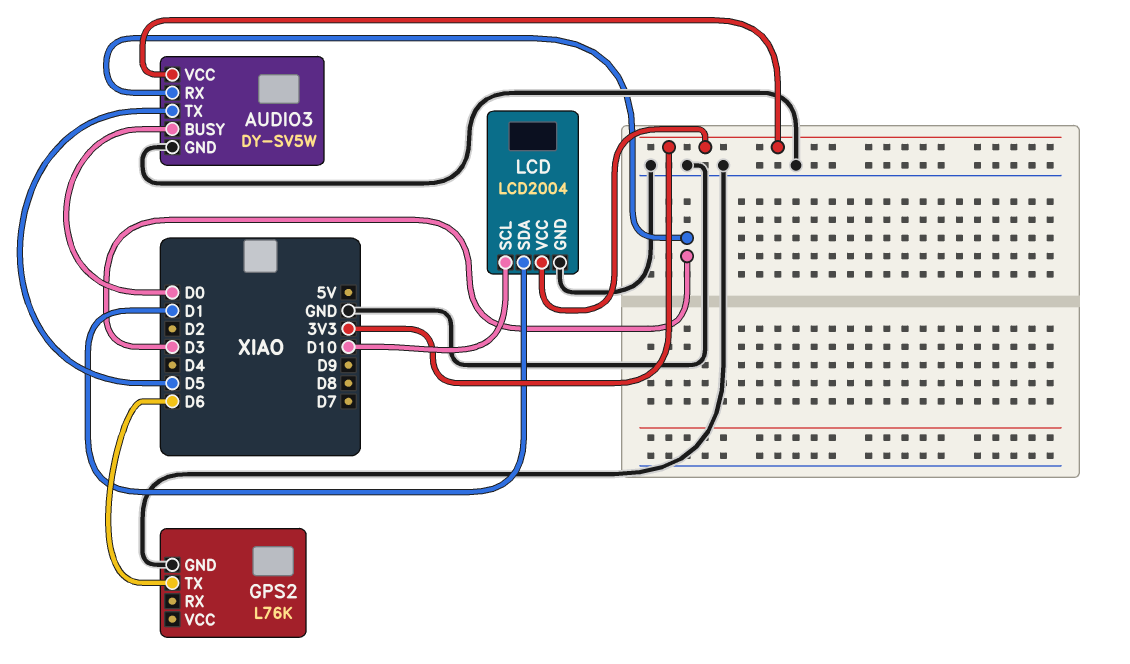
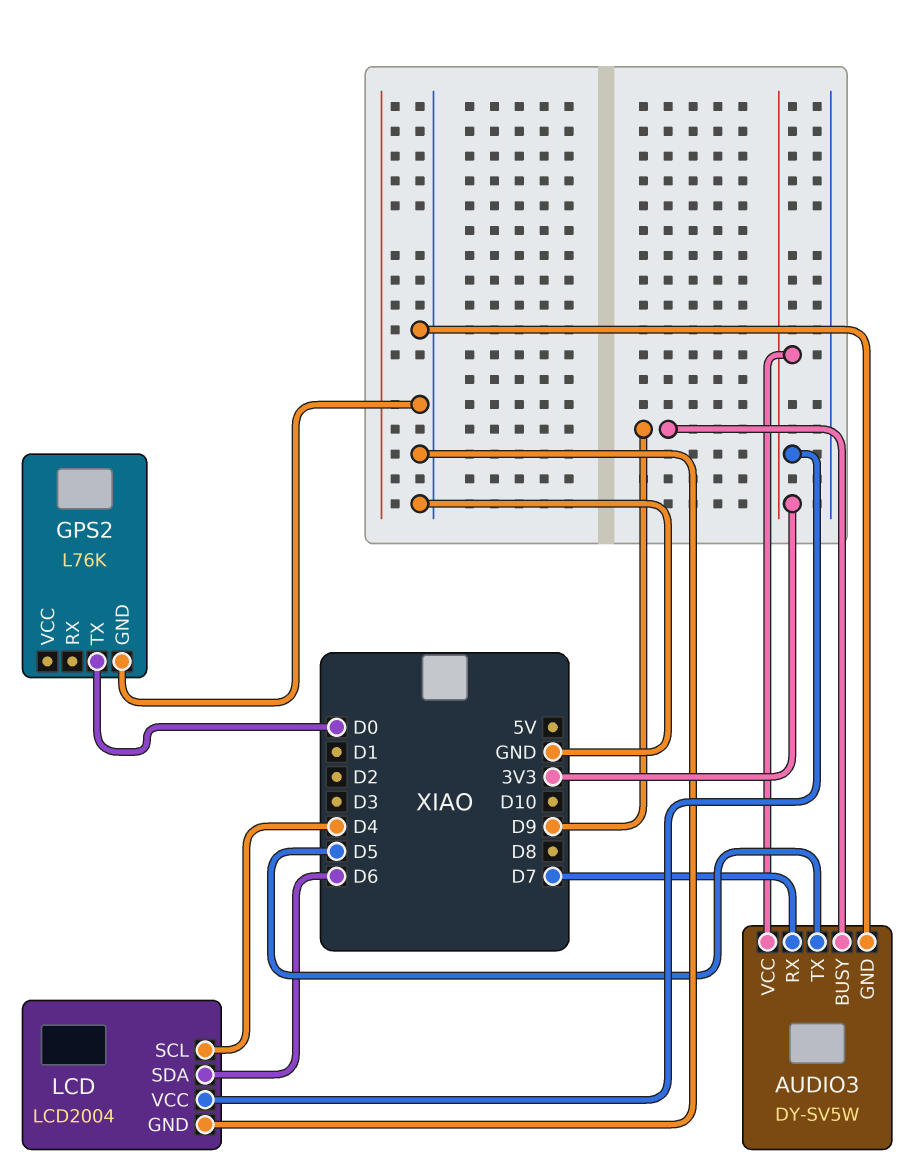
AUDIO3 pin BUSY: D0 -> D9
AUDIO3 pin RX: D3 -> D7
GPS2 pin TX: D6 -> D0
LCD pin SCL: D10 -> D4
LCD pin SDA: D1 -> D6

